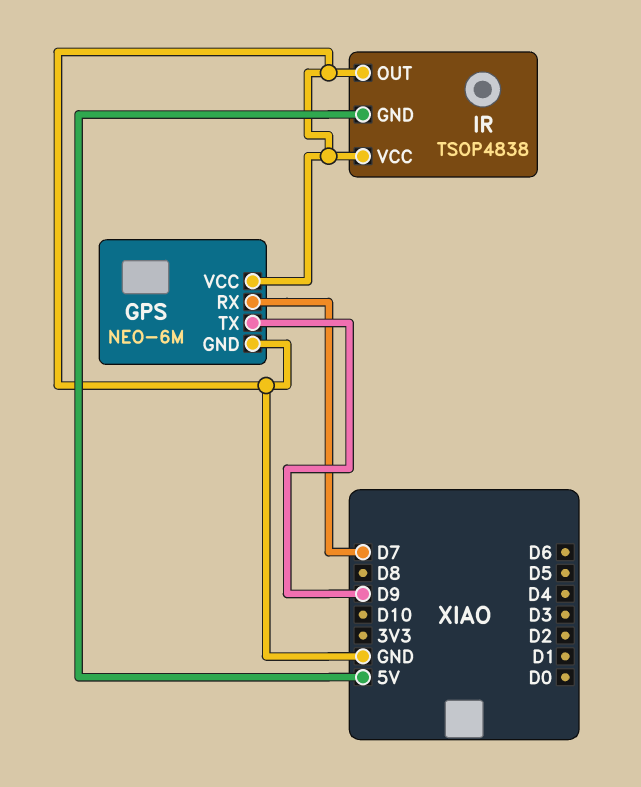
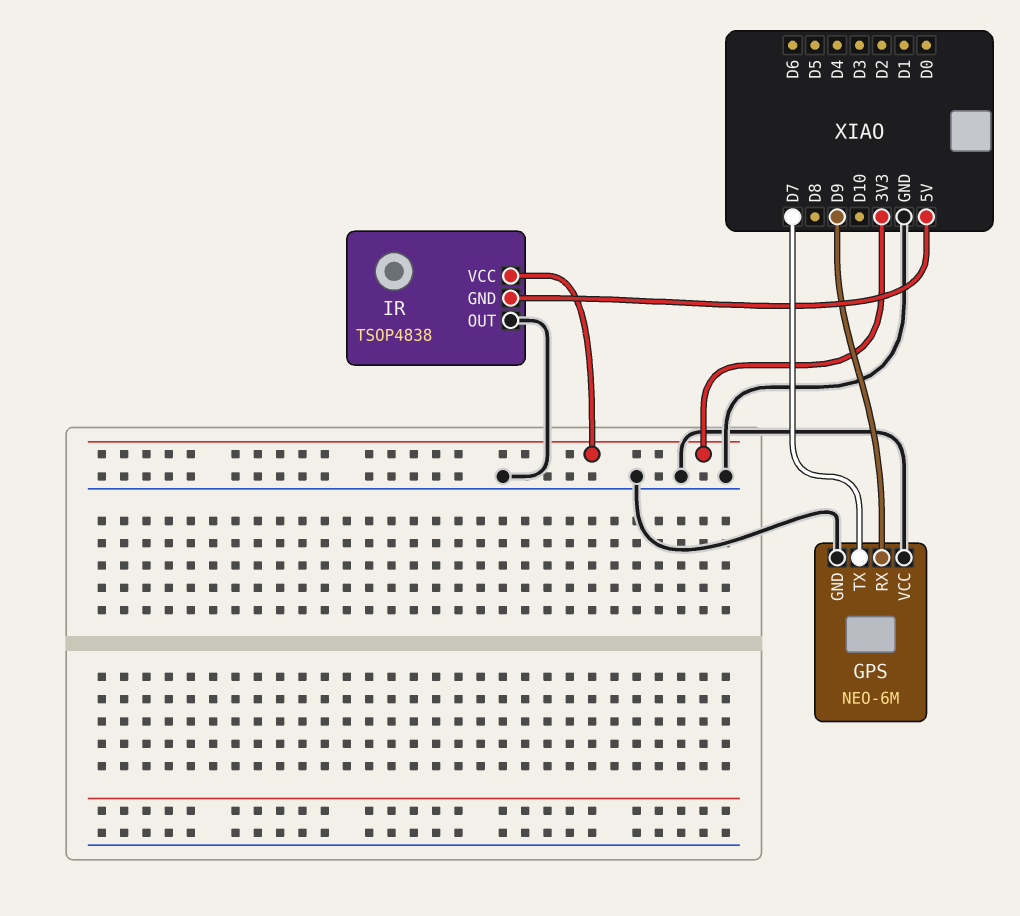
GPS pin RX: D7 -> D9
GPS pin TX: D9 -> D7
IR pin VCC: GND -> 3V3

